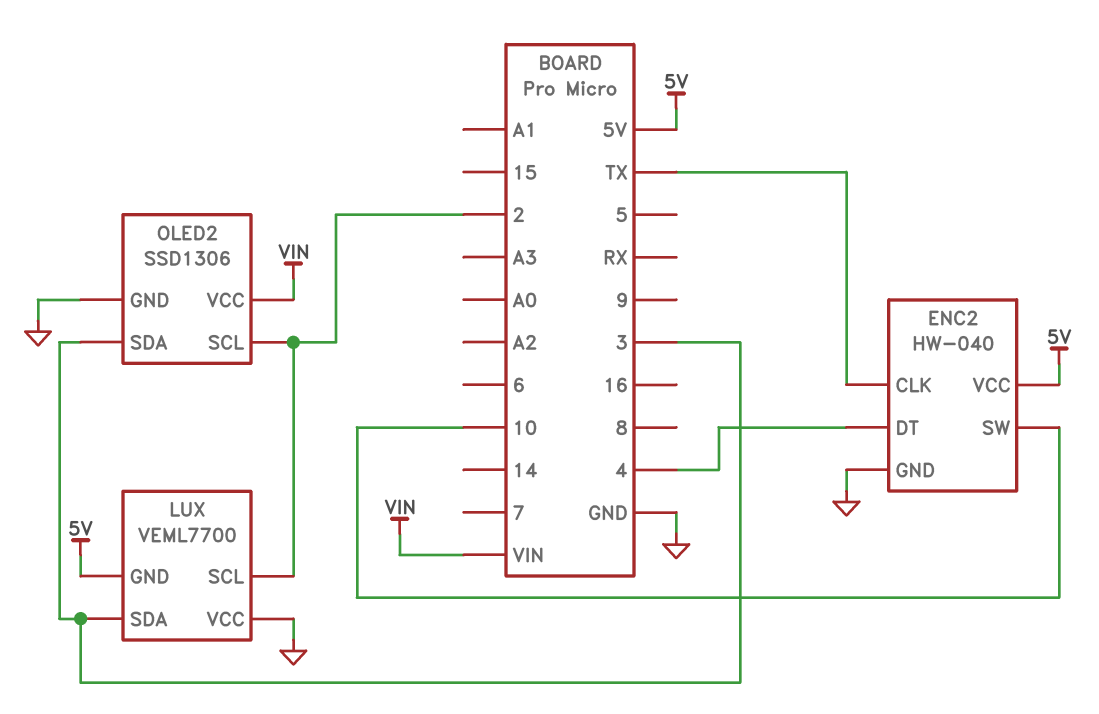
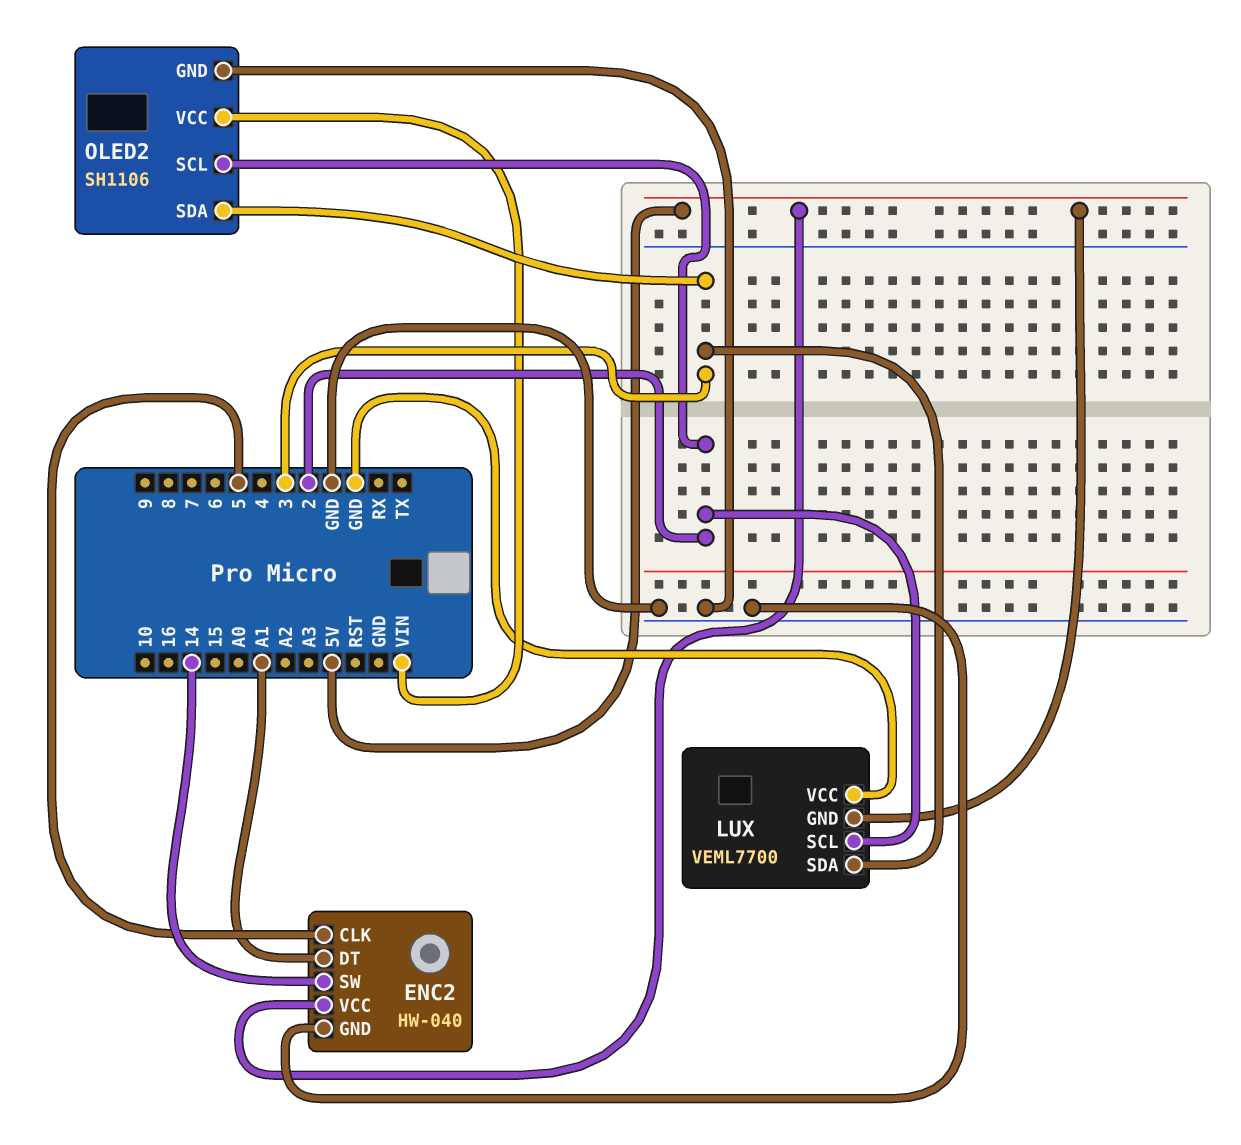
ENC2 pin CLK: TX -> 5
ENC2 pin DT: 4 -> A1
ENC2 pin SW: 10 -> 14
OLED2: SSD1306 -> SH1106

